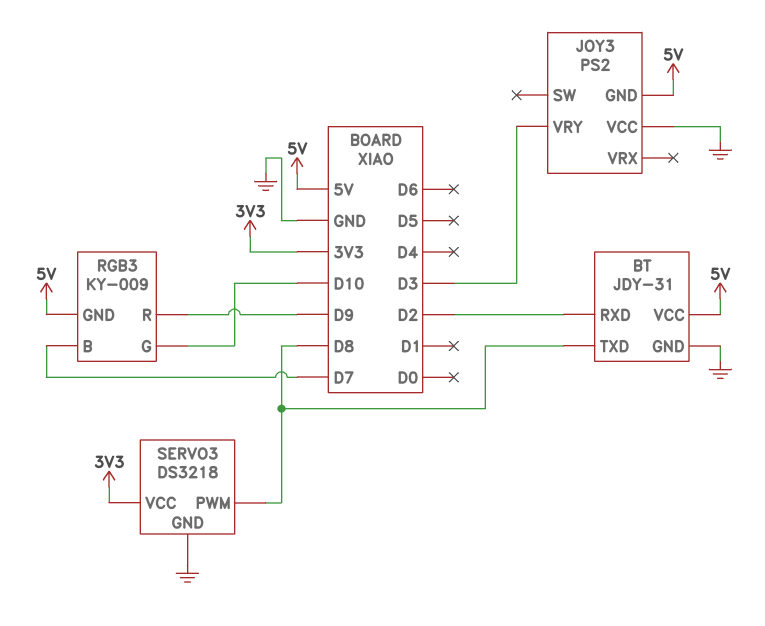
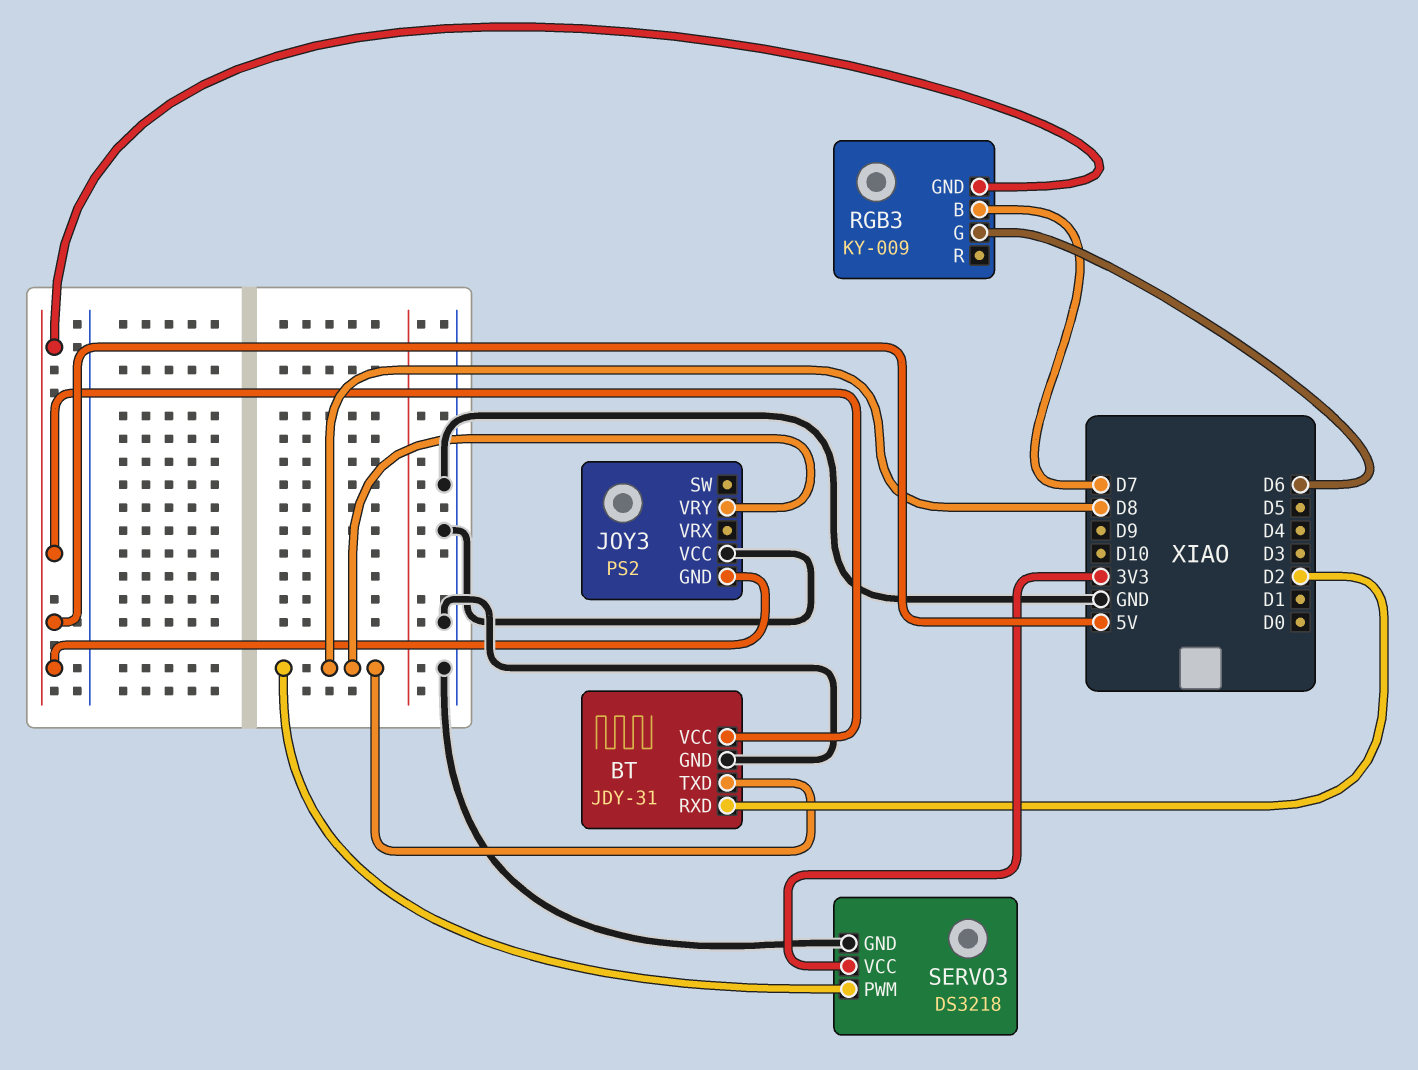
JOY3 pin VRY: D3 -> D8
RGB3 pin G: D10 -> D6
RGB3 pin R: D9 -> none

